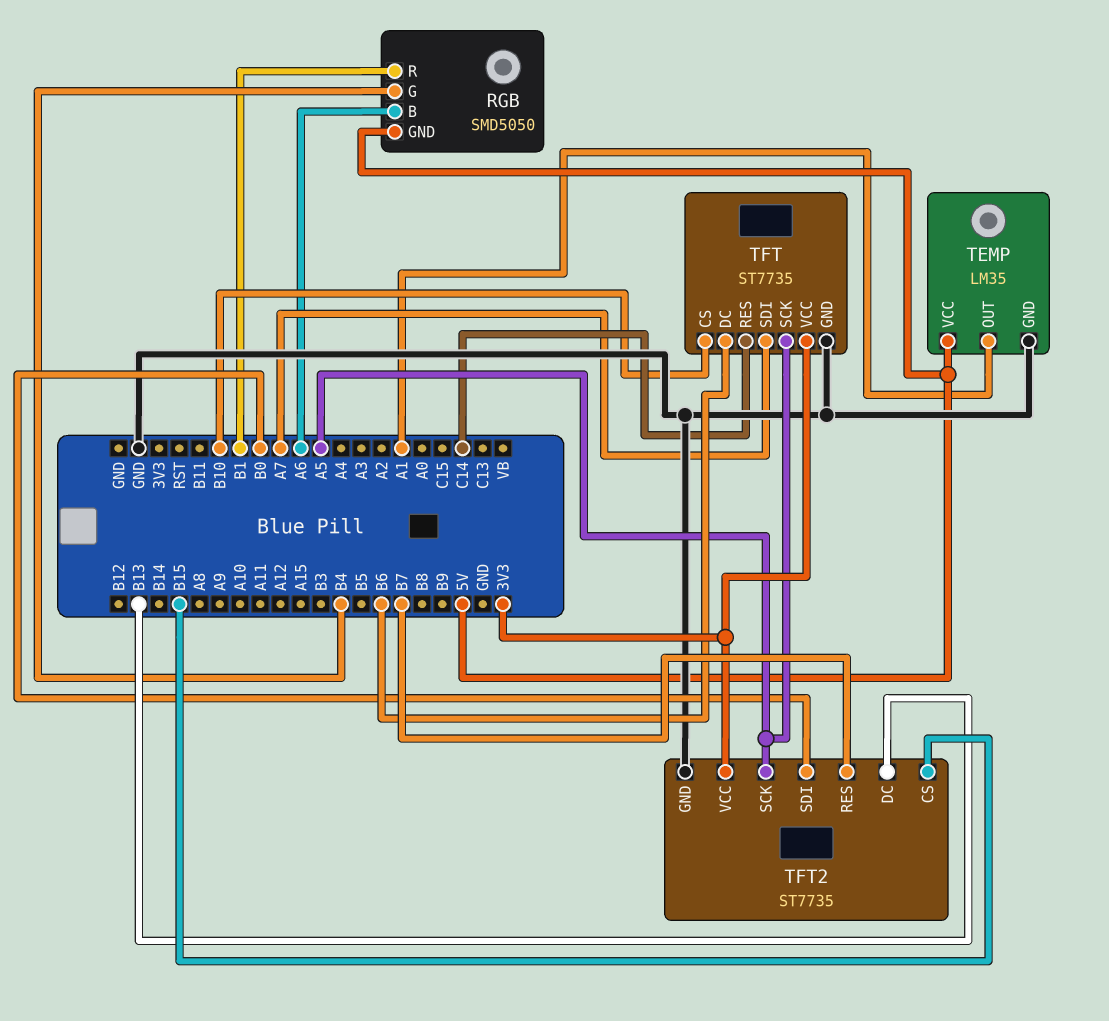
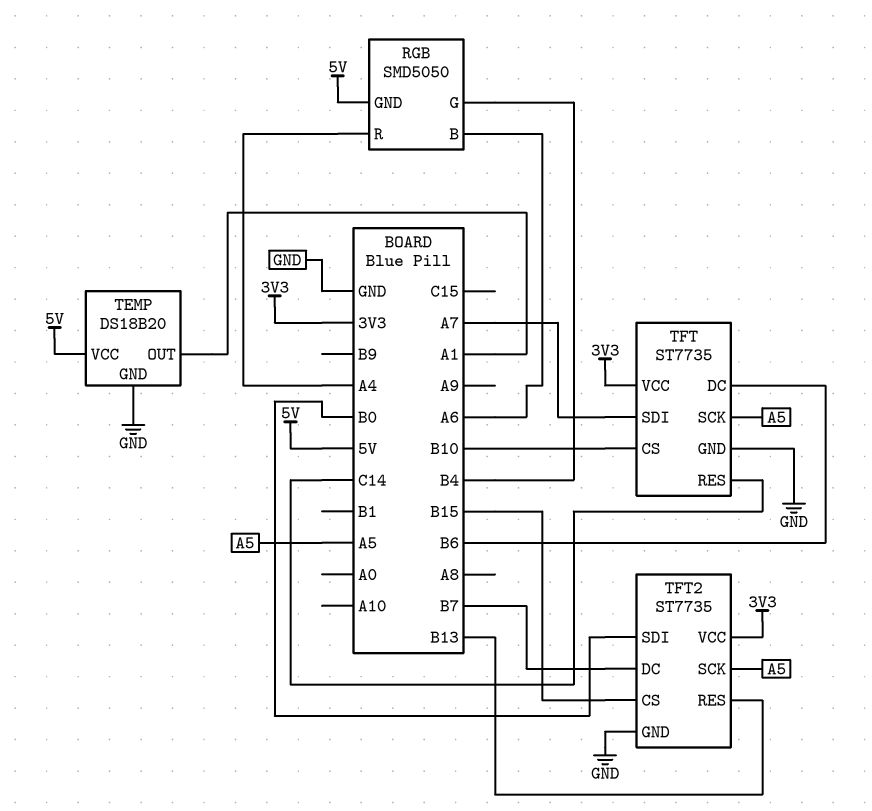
RGB pin R: B1 -> A4
TEMP: LM35 -> DS18B20
TFT2 pin DC: B13 -> B7
TFT2 pin RES: B7 -> B13

